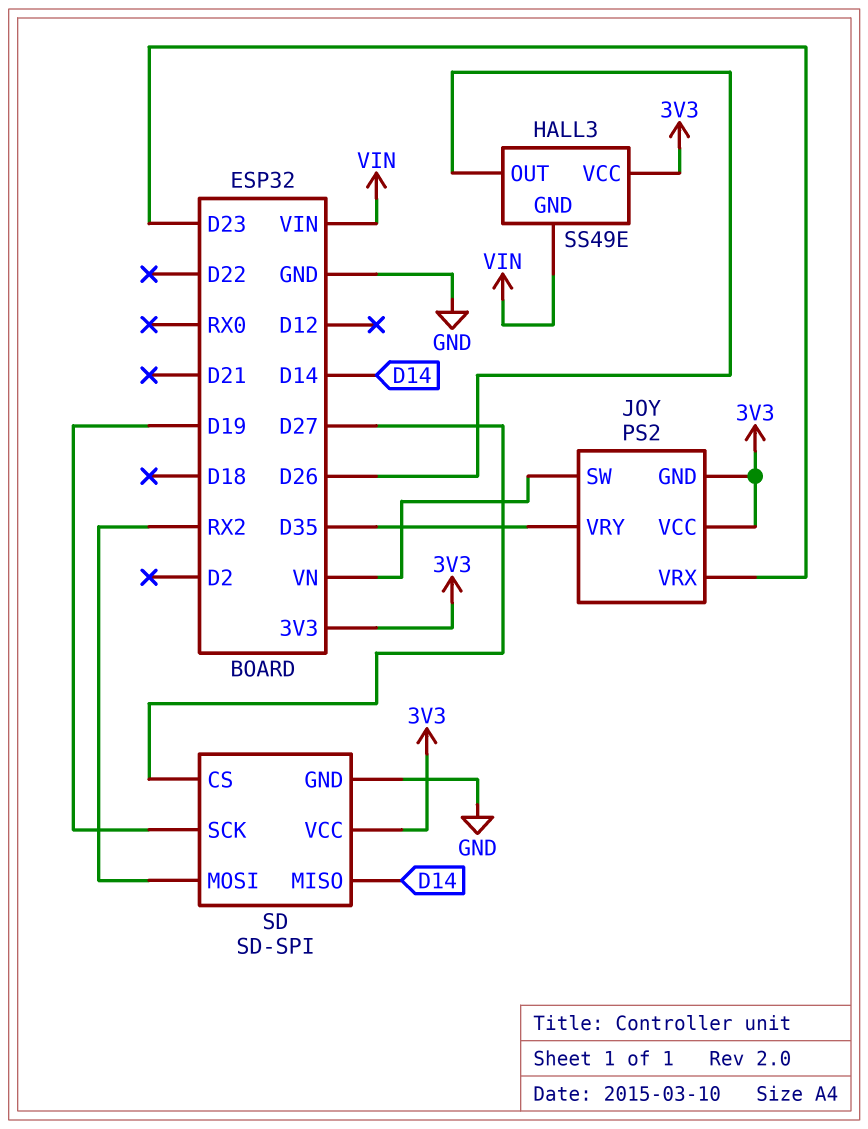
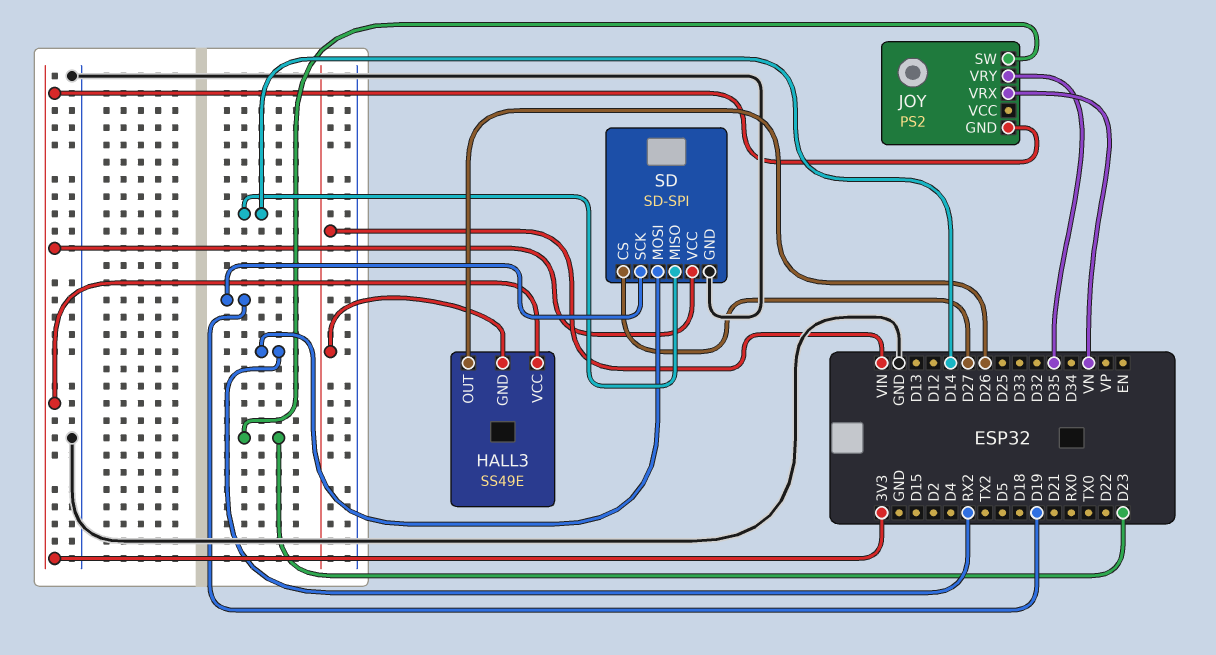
JOY pin SW: VN -> D23
JOY pin VCC: 3V3 -> none
JOY pin VRX: D23 -> VN

